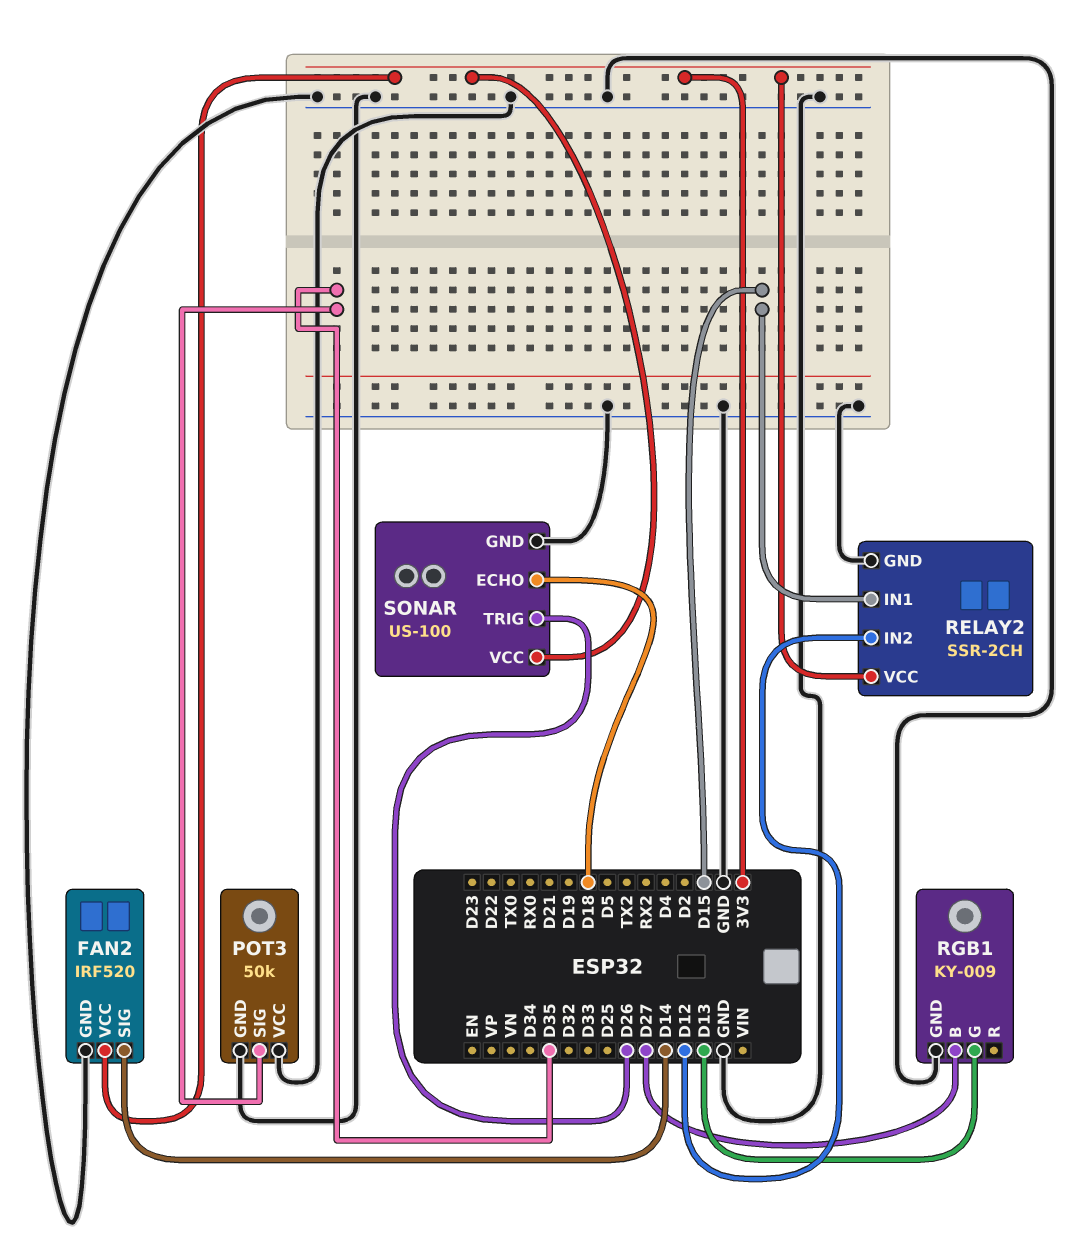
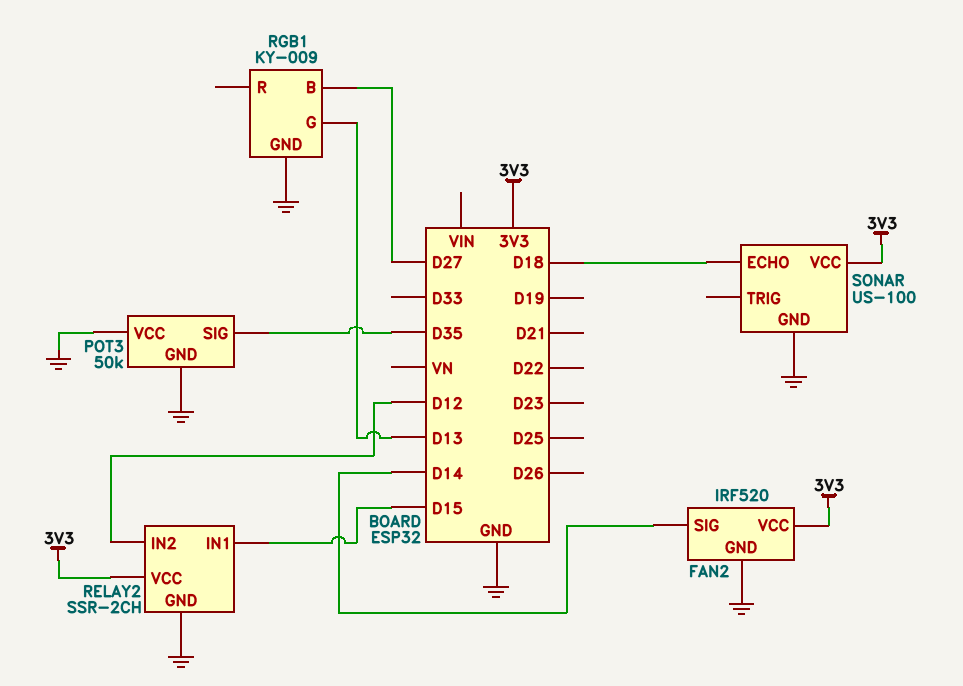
SONAR pin TRIG: D26 -> none

